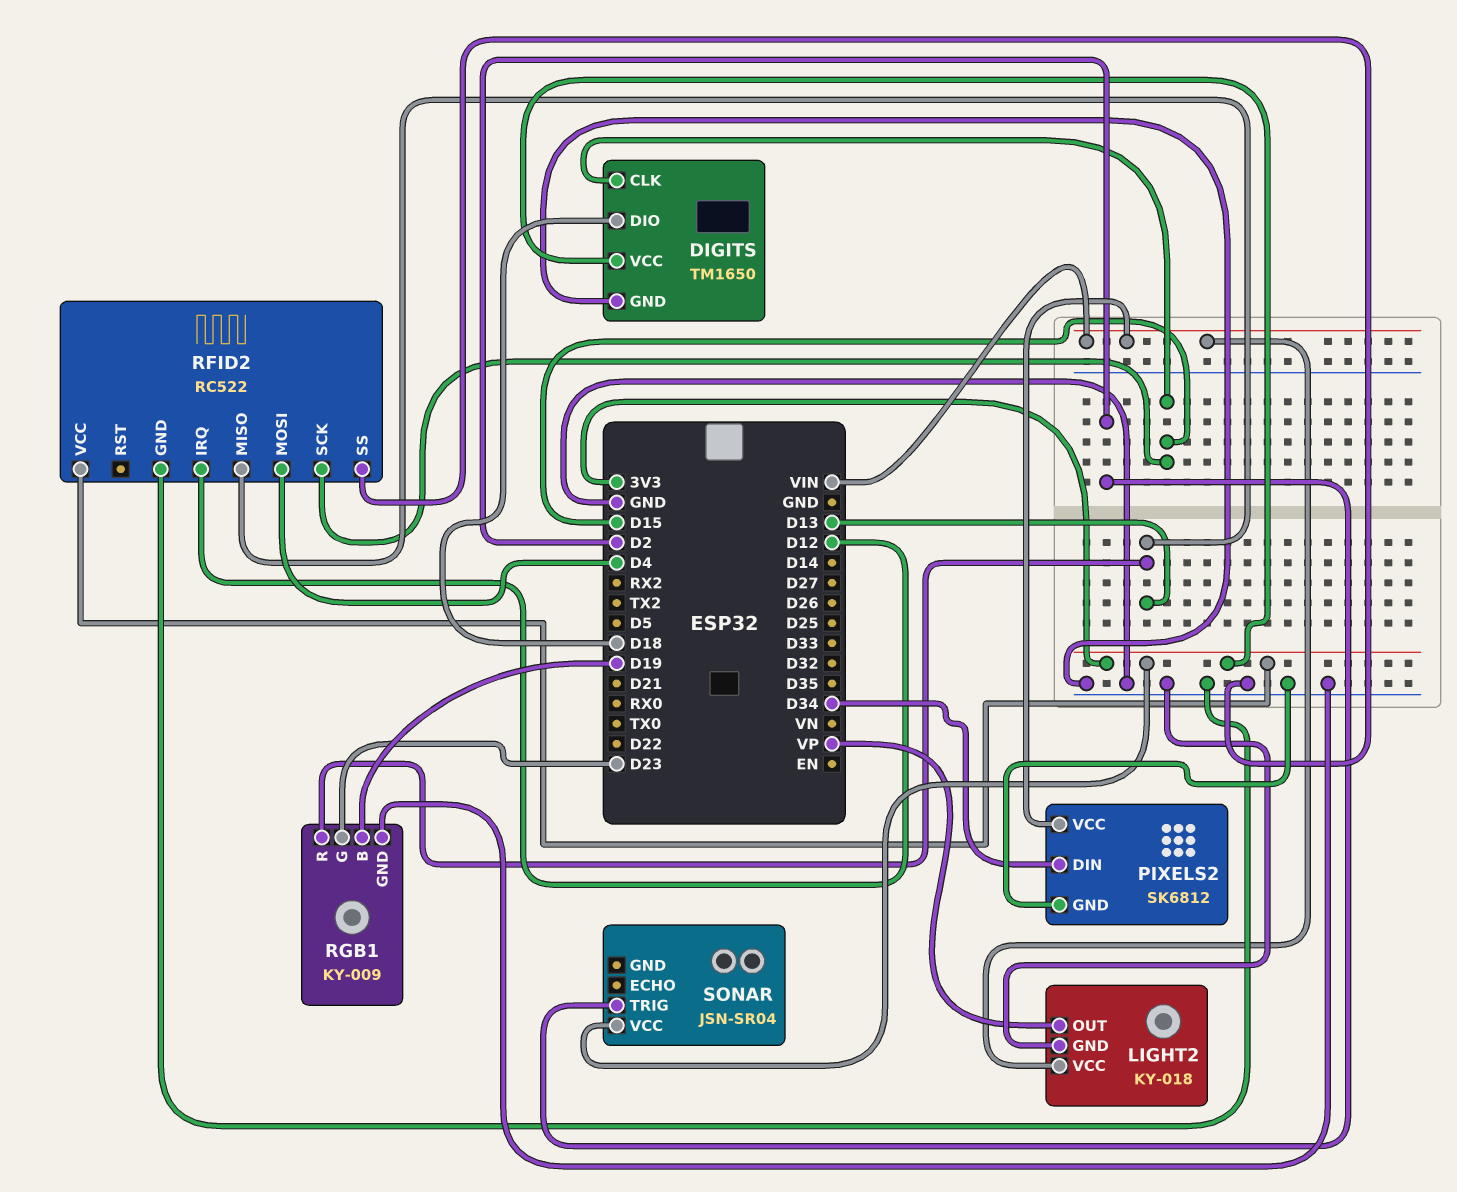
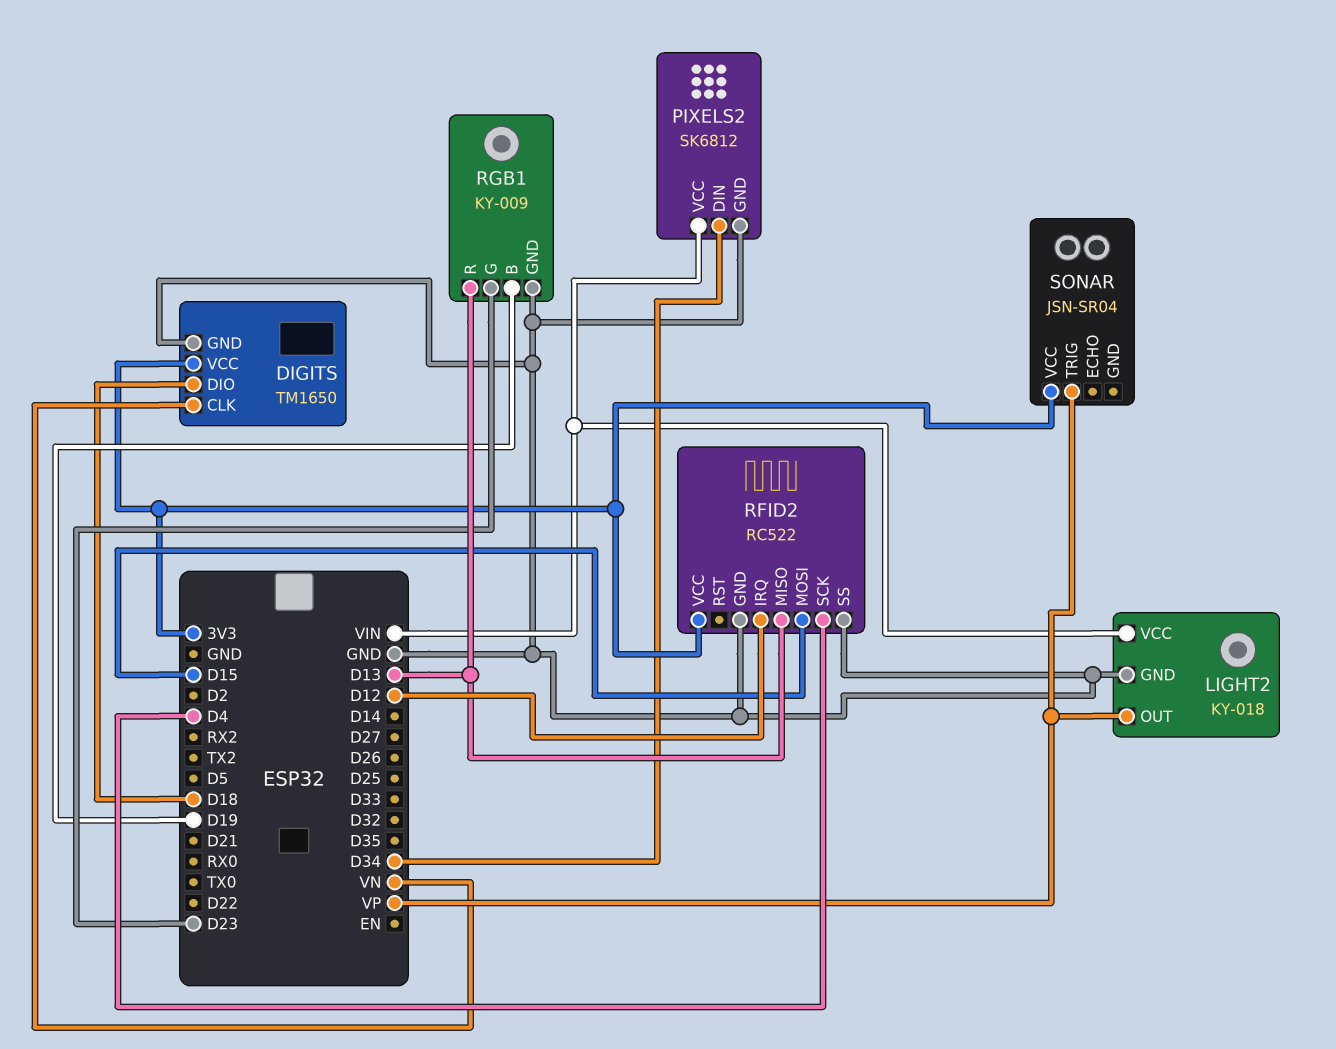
DIGITS pin CLK: D15 -> VN
RFID2 pin MOSI: D4 -> D15
RFID2 pin SCK: D15 -> D4
SONAR pin TRIG: D2 -> VP

